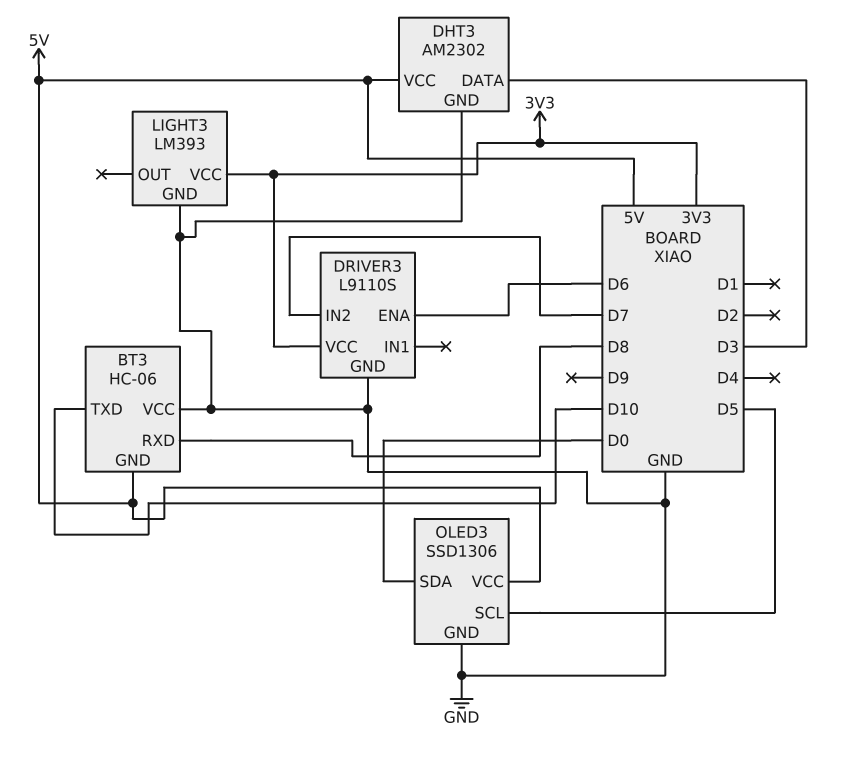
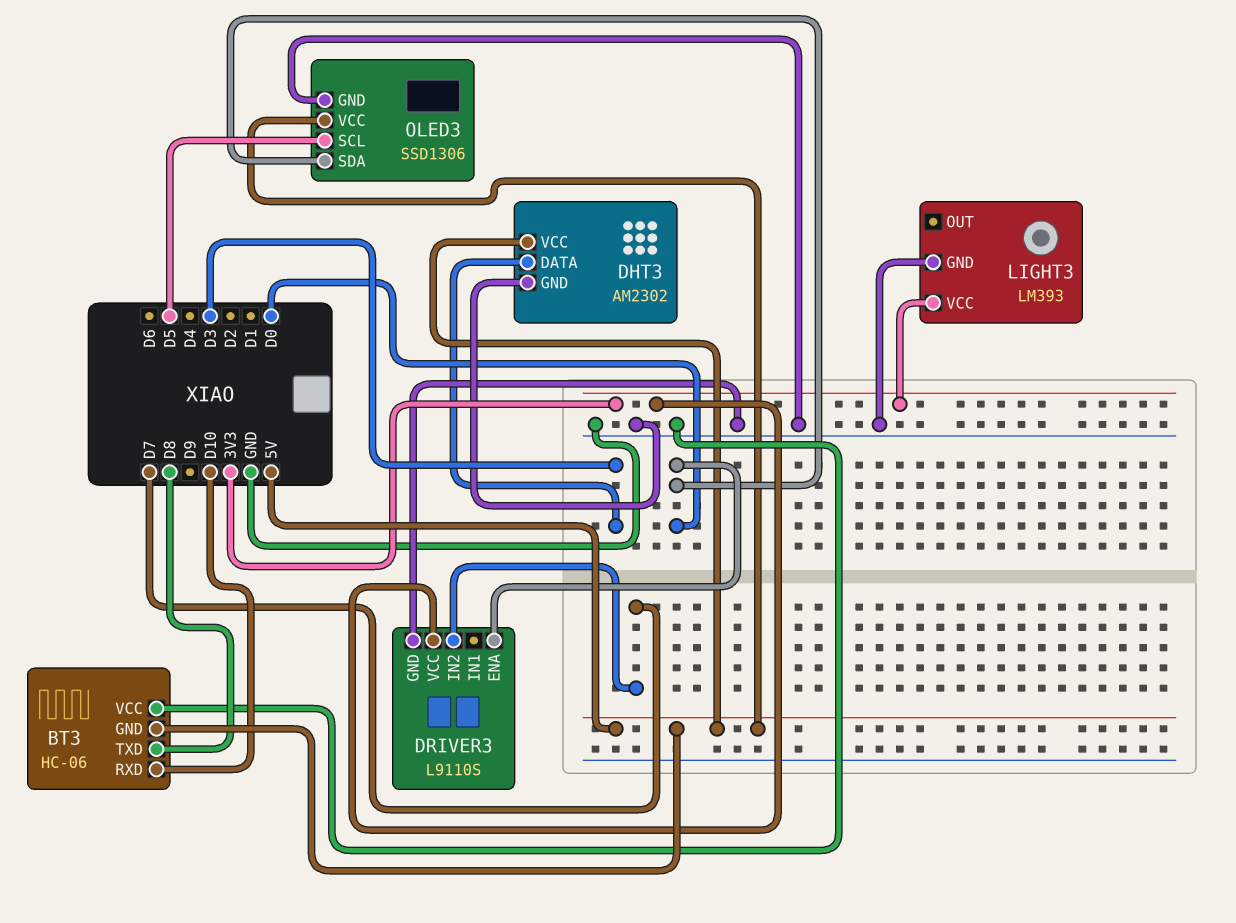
BT3 pin RXD: D8 -> D10
BT3 pin TXD: D10 -> D8
DRIVER3 pin ENA: D6 -> D0

